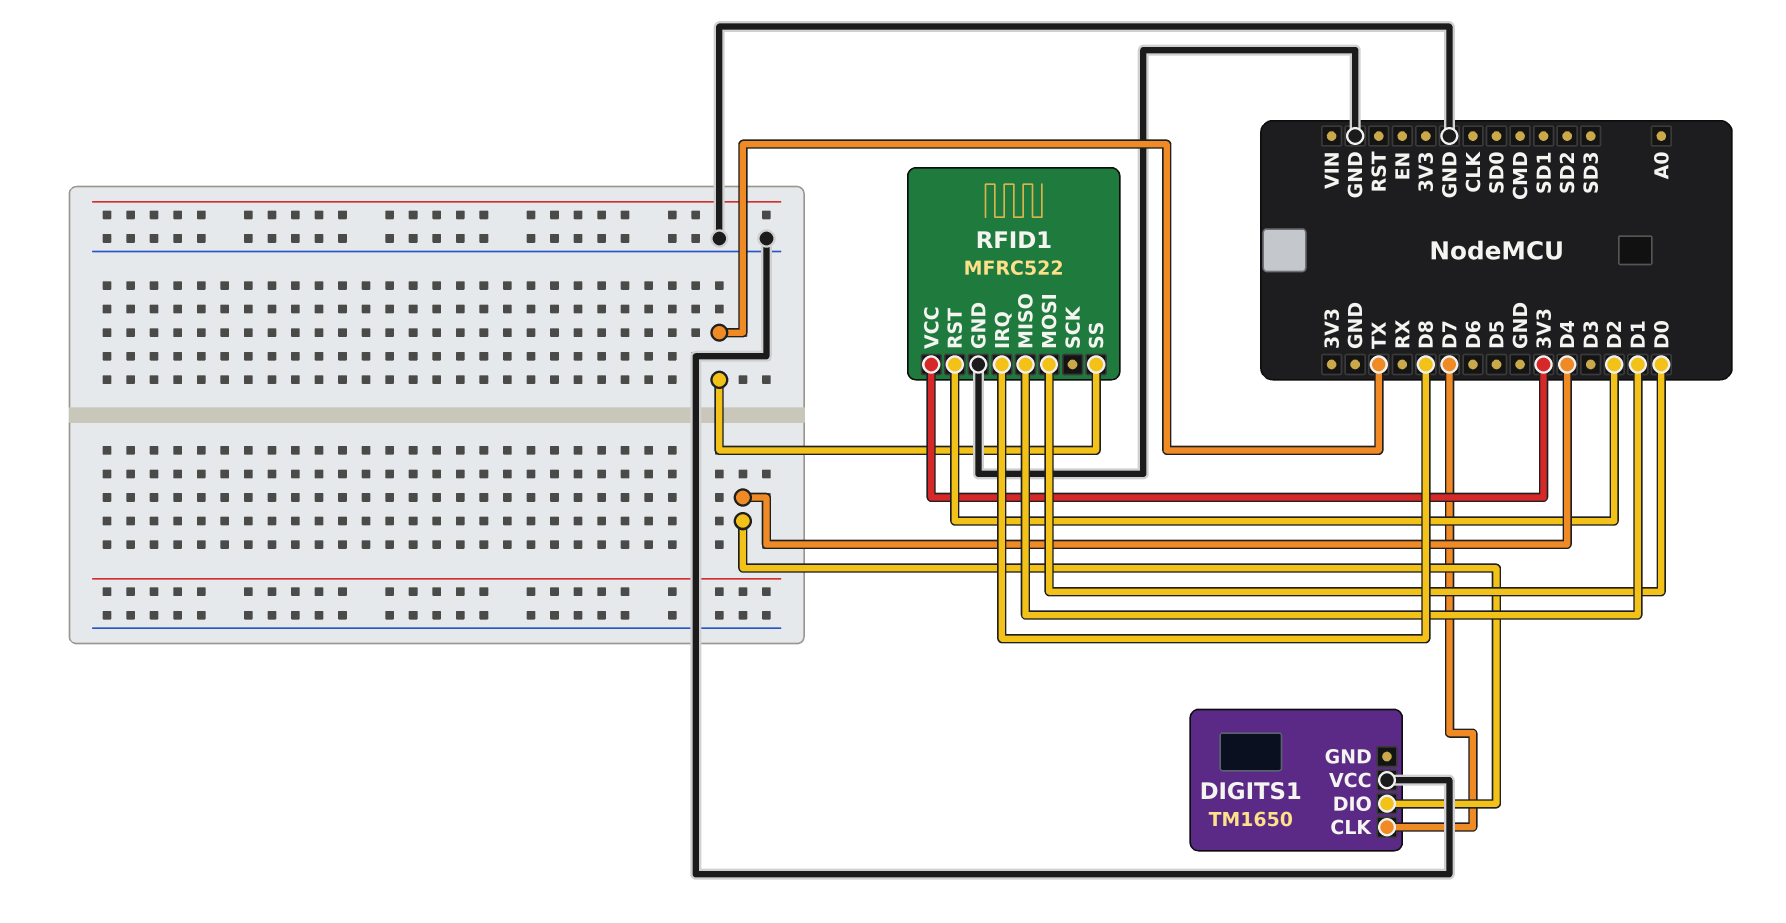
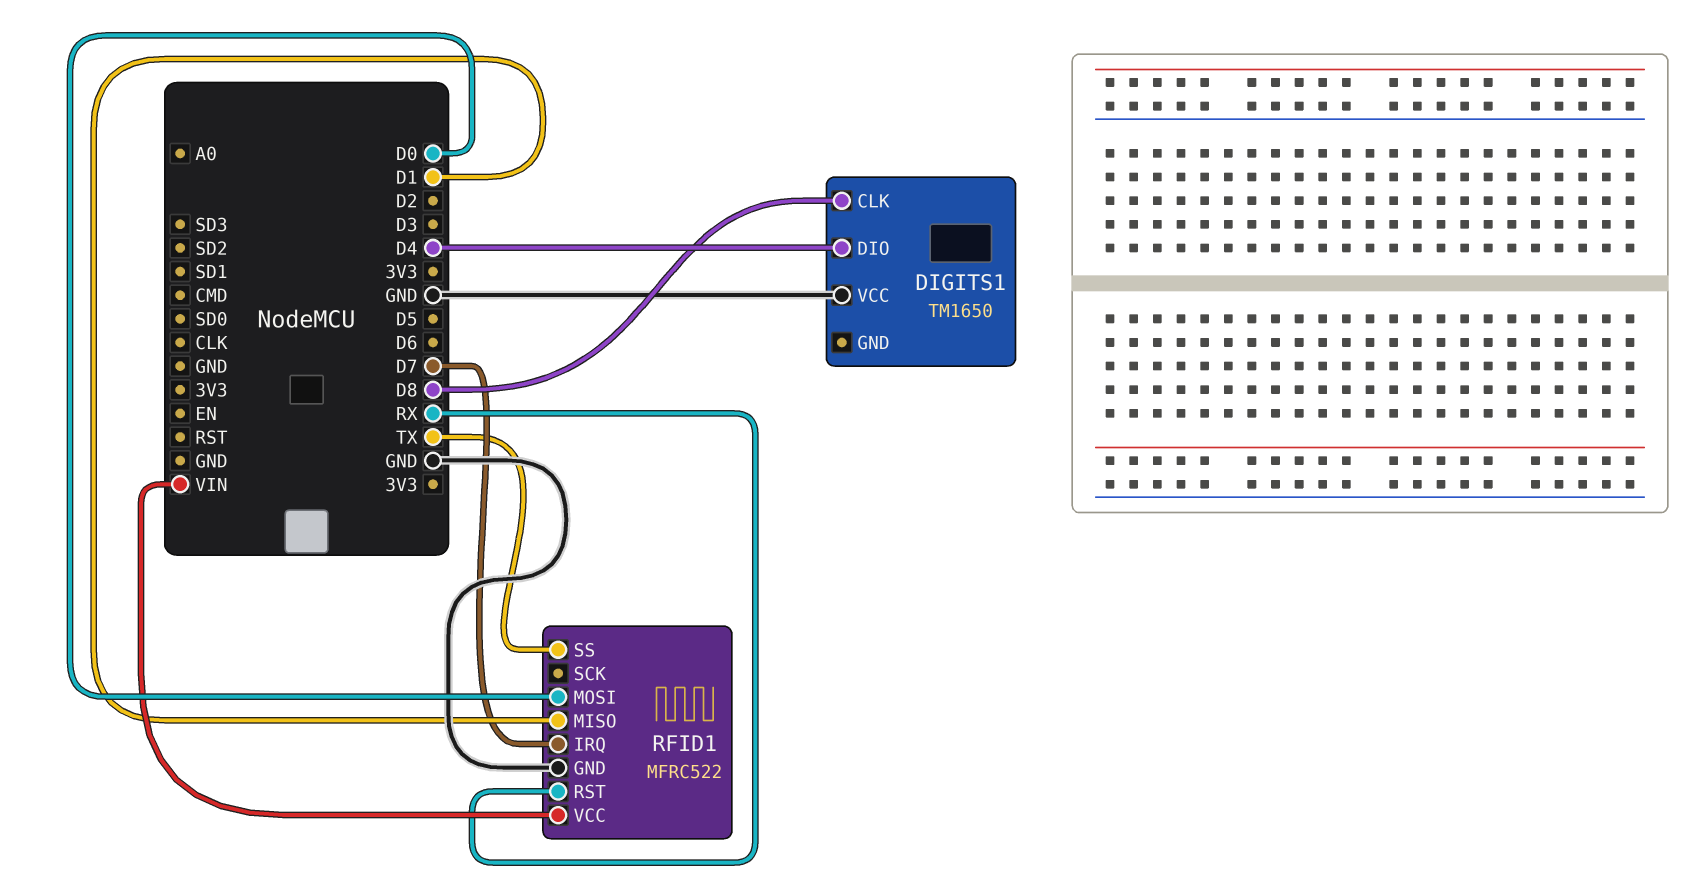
DIGITS1 pin CLK: D7 -> D8
RFID1 pin IRQ: D8 -> D7
RFID1 pin RST: D2 -> RX
RFID1 pin VCC: 3V3 -> VIN

